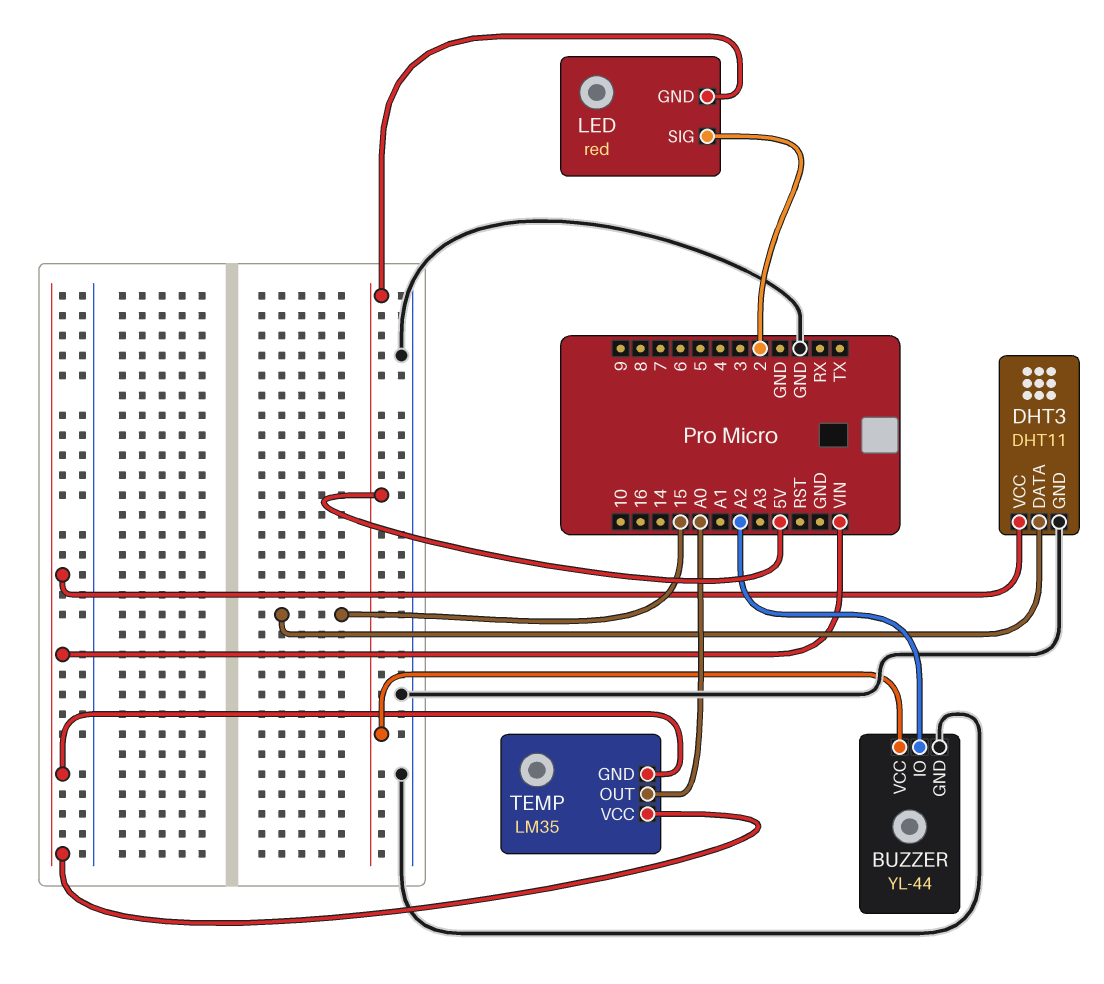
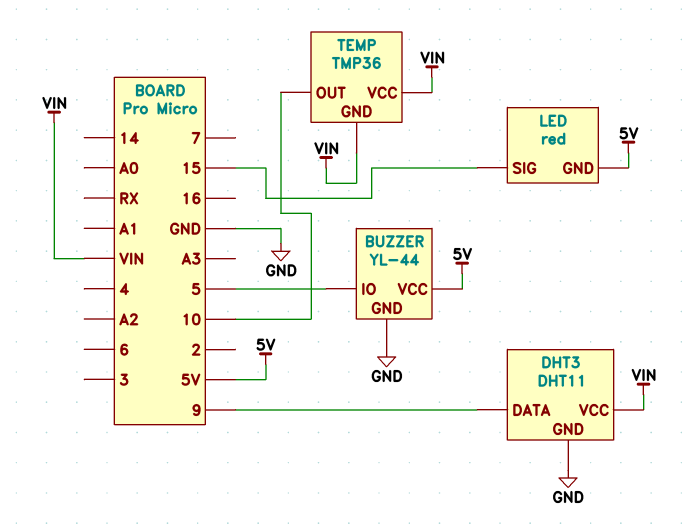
BUZZER pin IO: A2 -> 5
DHT3 pin DATA: 15 -> 9
LED pin SIG: 2 -> 15
TEMP: LM35 -> TMP36
TEMP pin OUT: A0 -> 10

